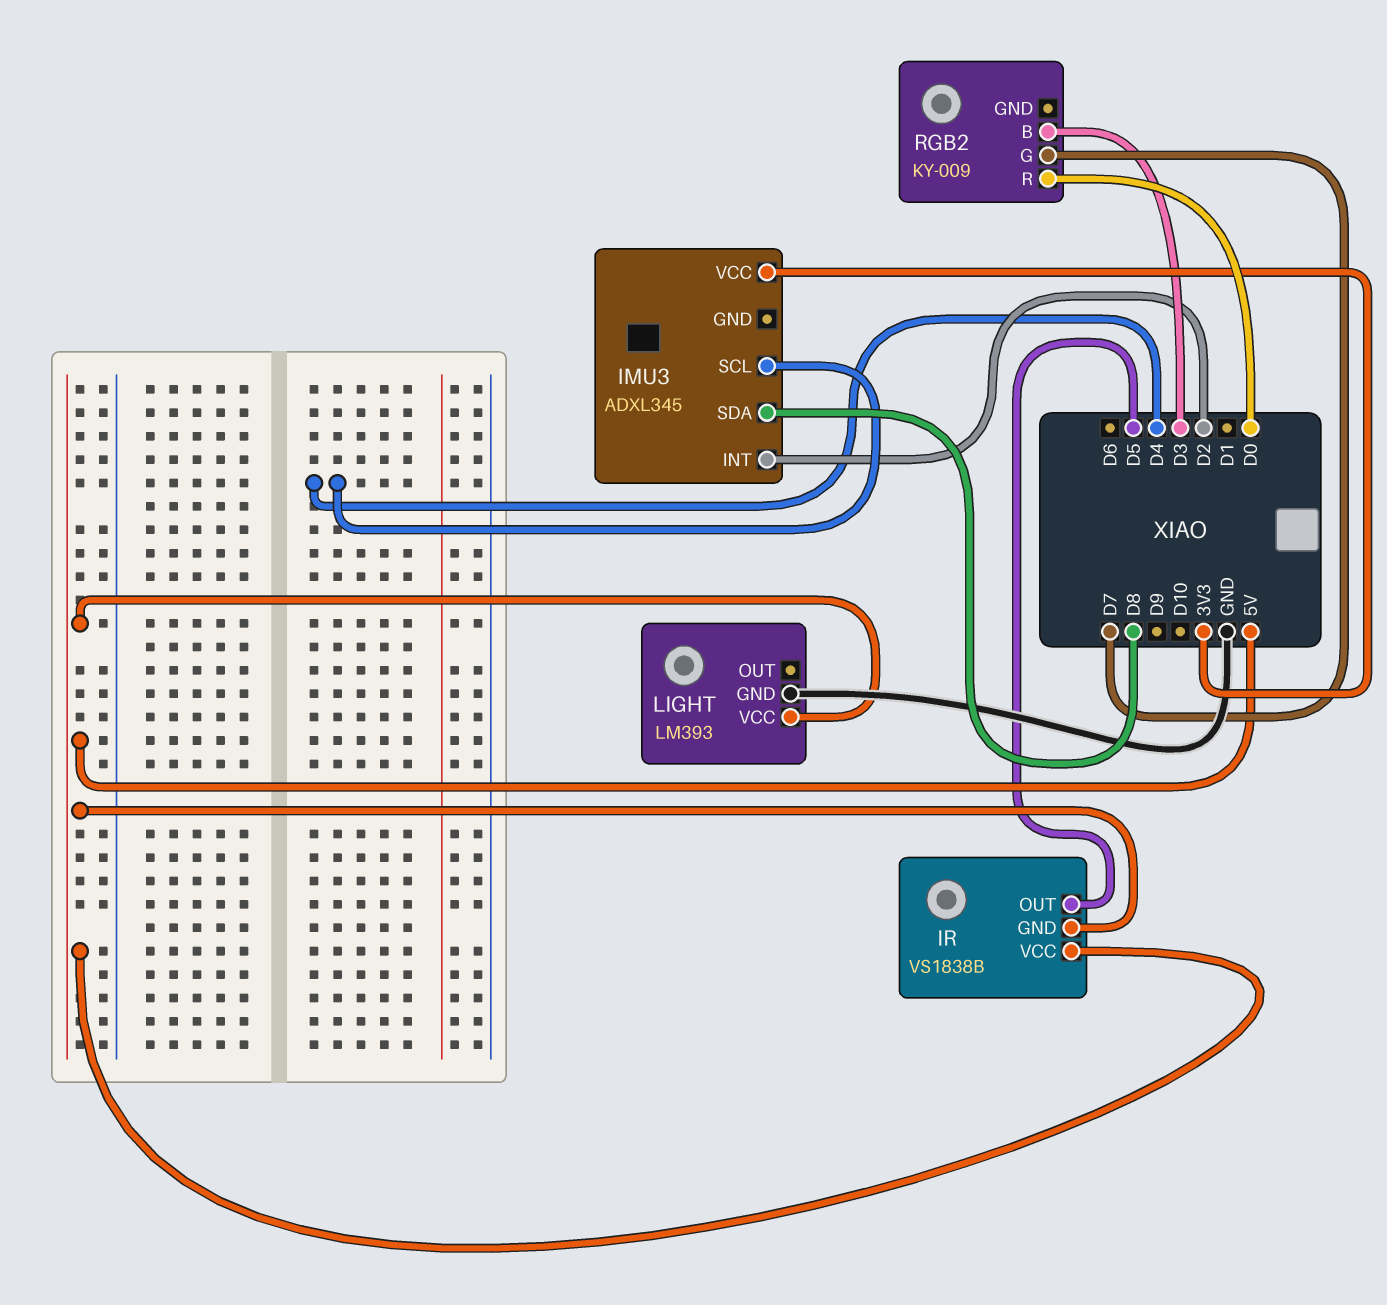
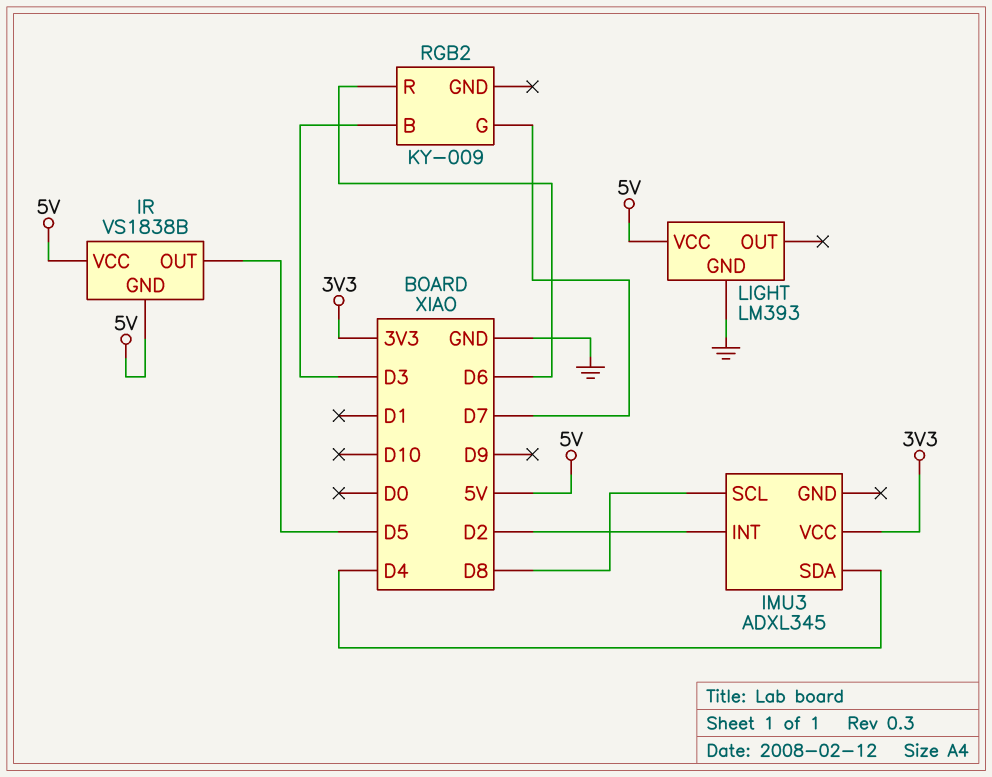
IMU3 pin SCL: D4 -> D8
IMU3 pin SDA: D8 -> D4
RGB2 pin R: D0 -> D6

